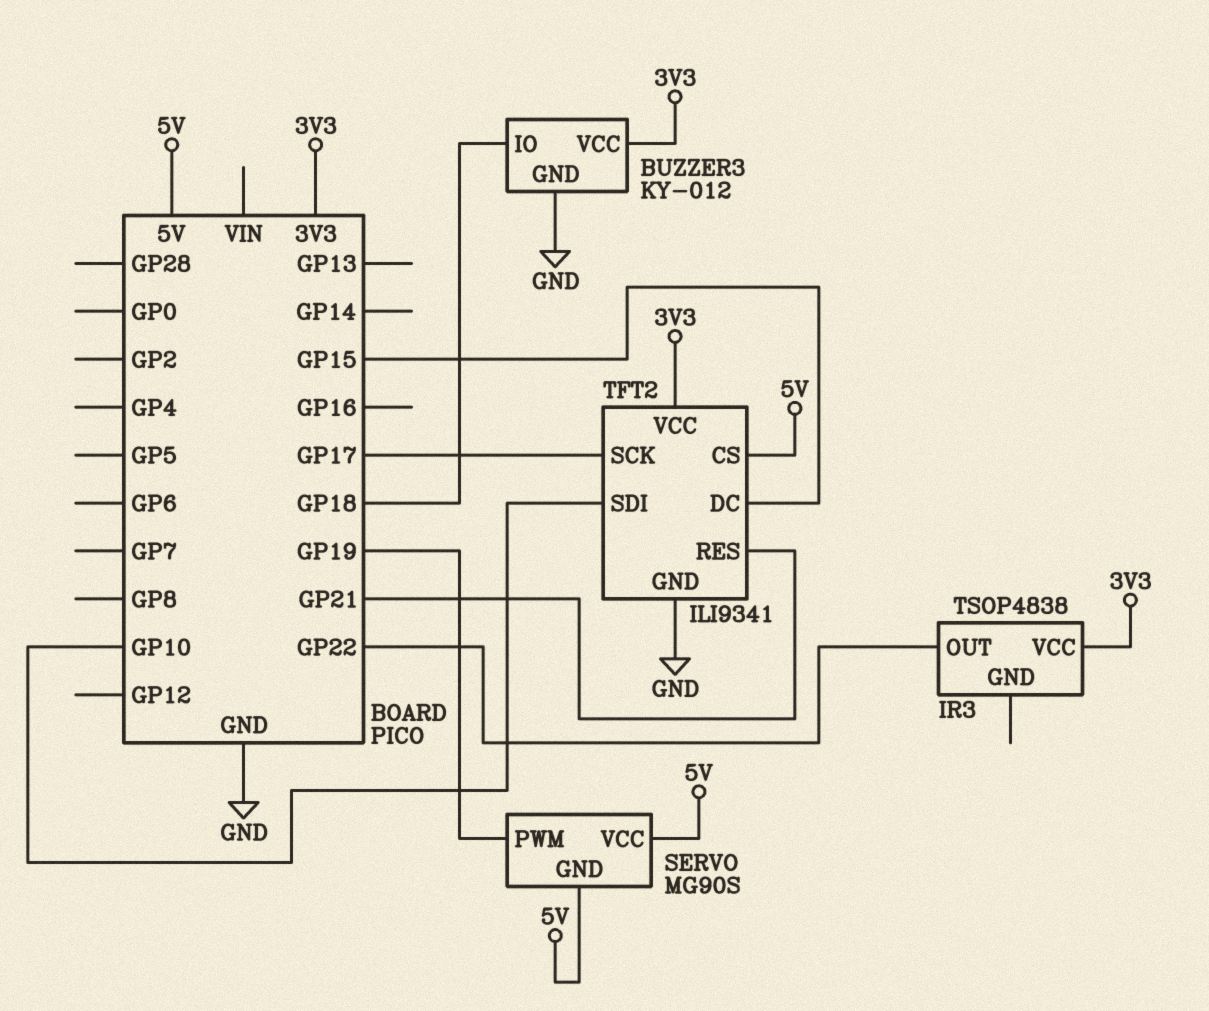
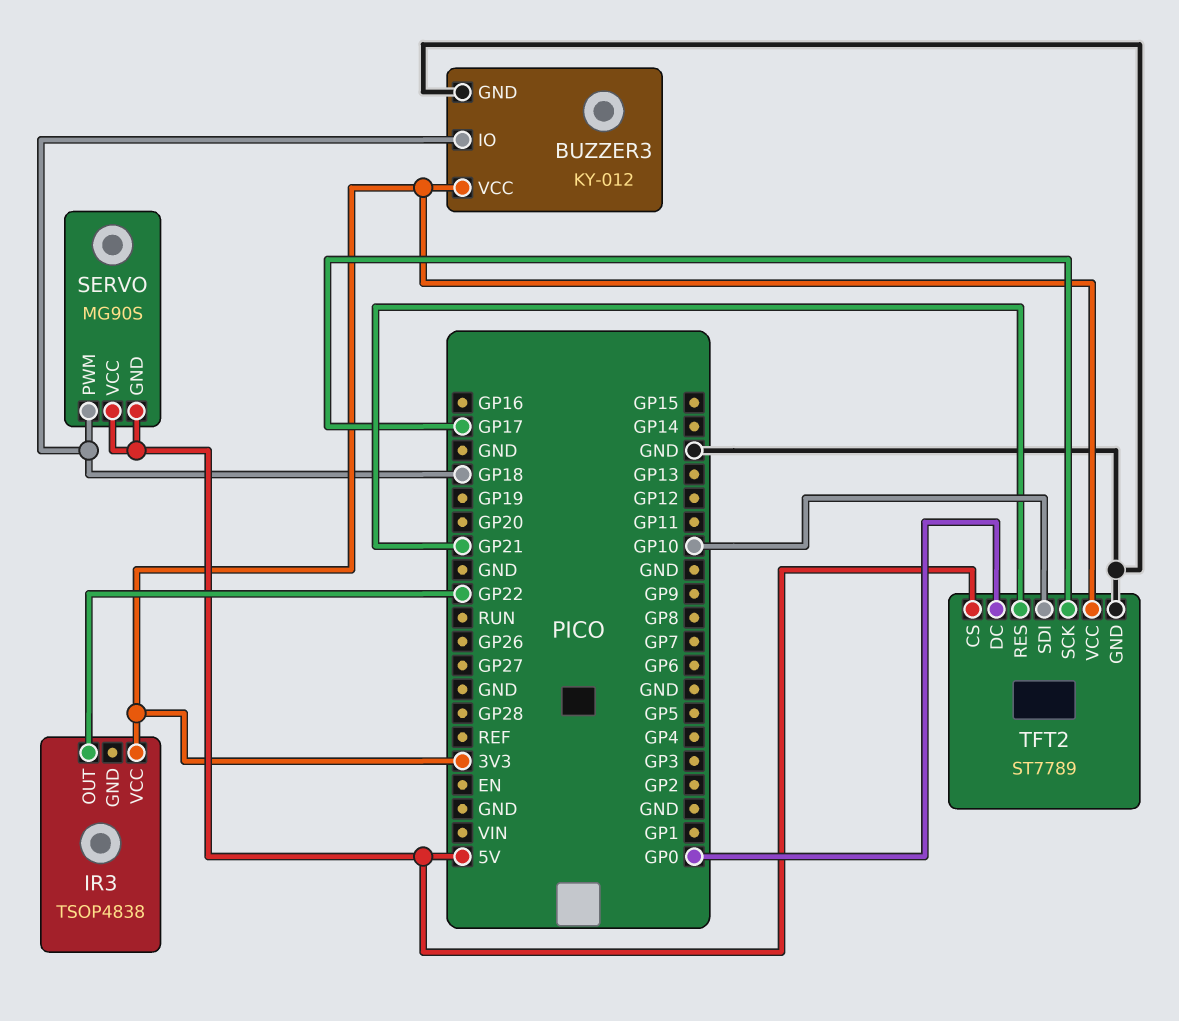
SERVO pin PWM: GP19 -> GP18
TFT2: ILI9341 -> ST7789
TFT2 pin DC: GP15 -> GP0

